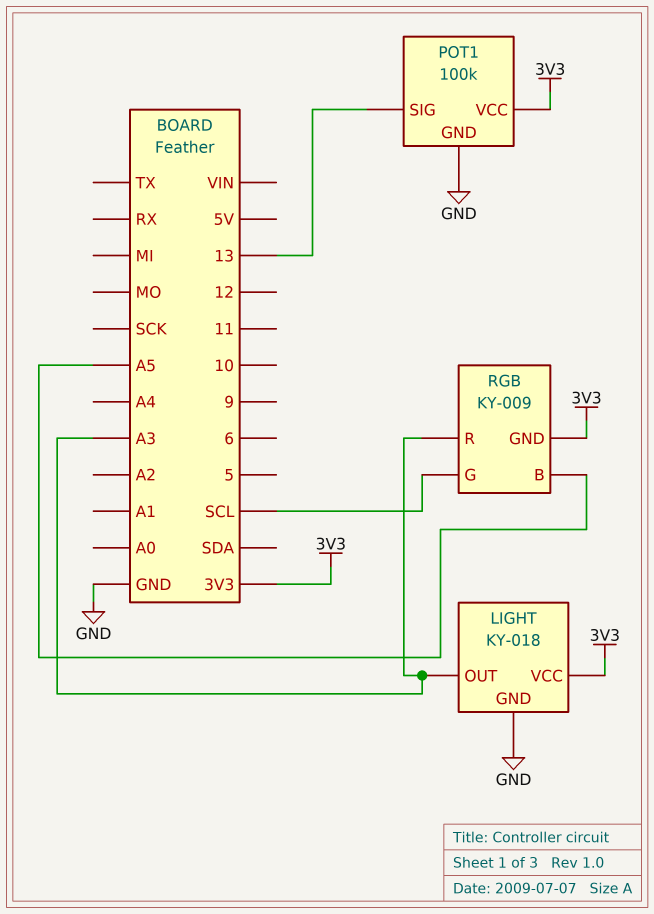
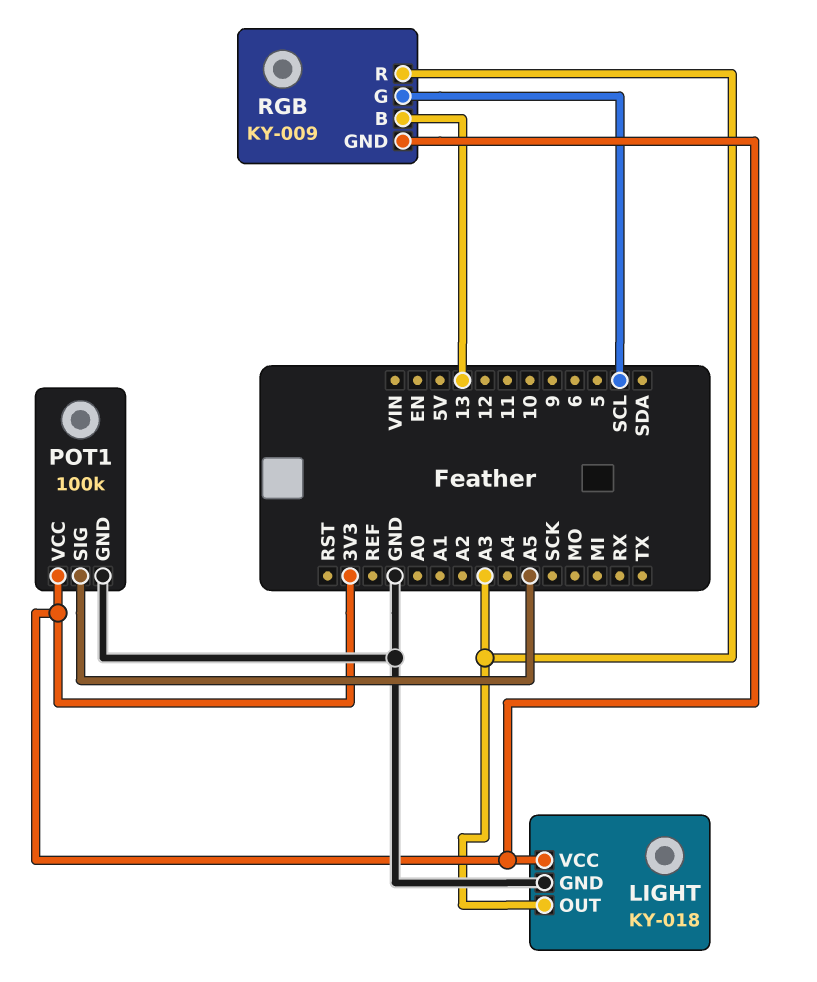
POT1 pin SIG: 13 -> A5
RGB pin B: A5 -> 13

